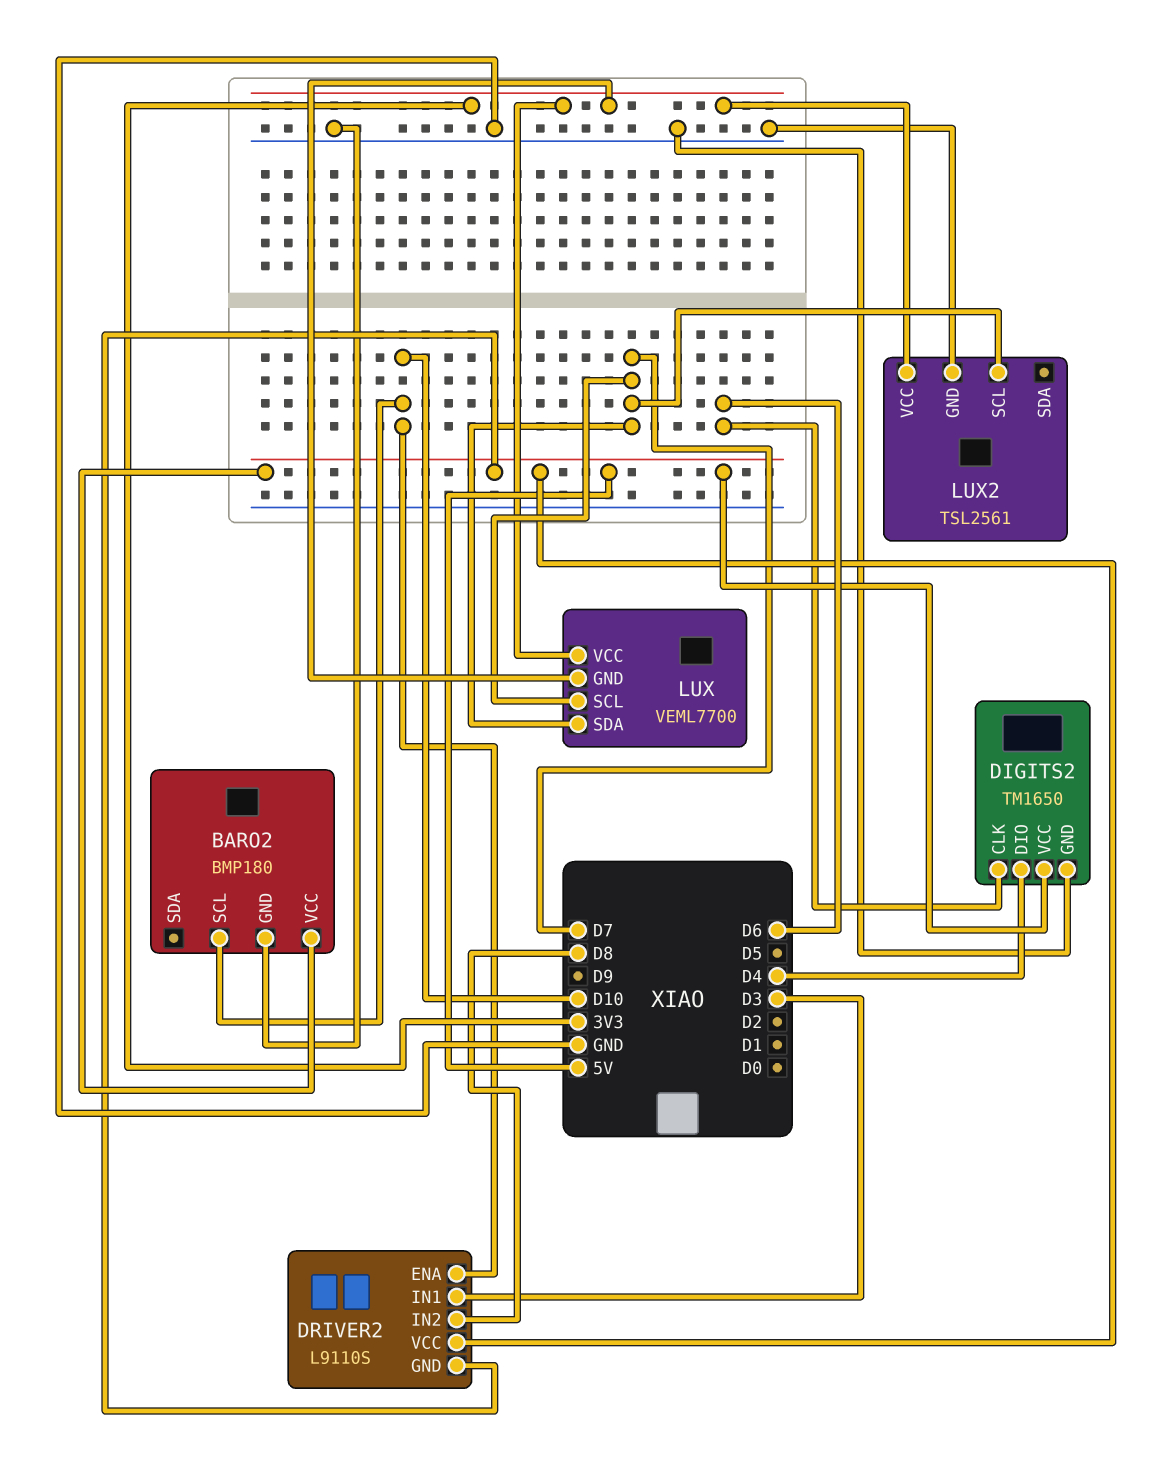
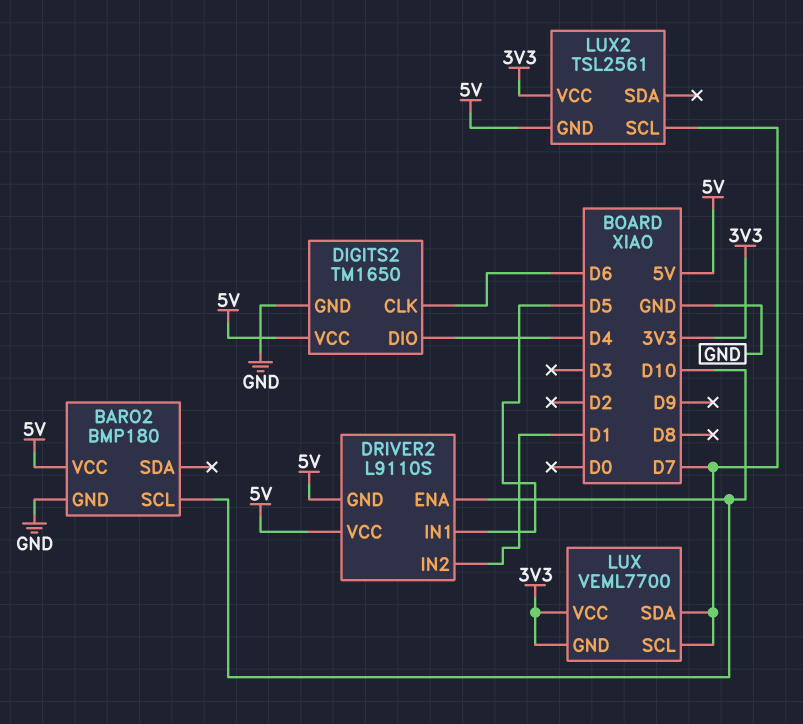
DRIVER2 pin IN1: D3 -> D5
DRIVER2 pin IN2: D8 -> D1
LUX2 pin GND: GND -> 5V

